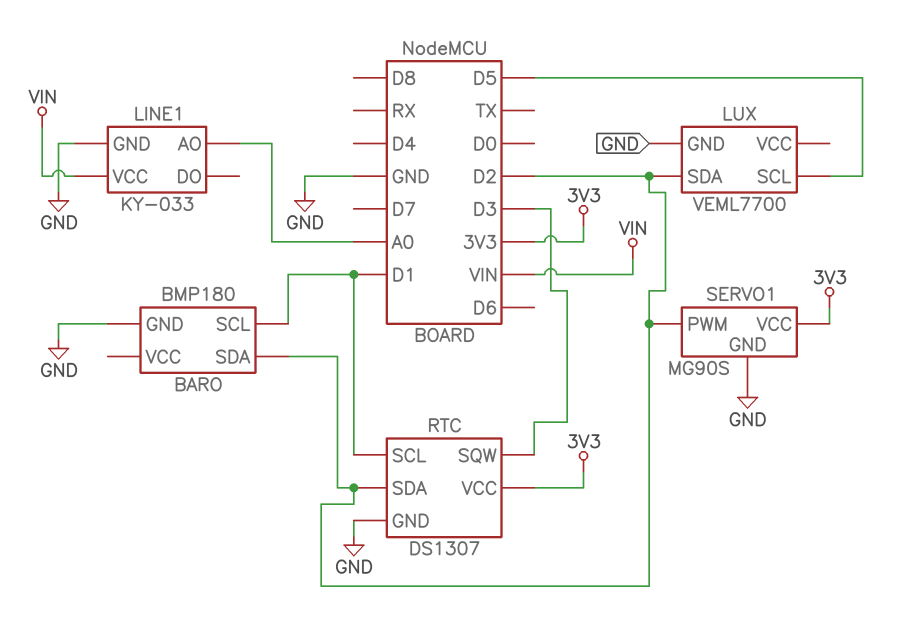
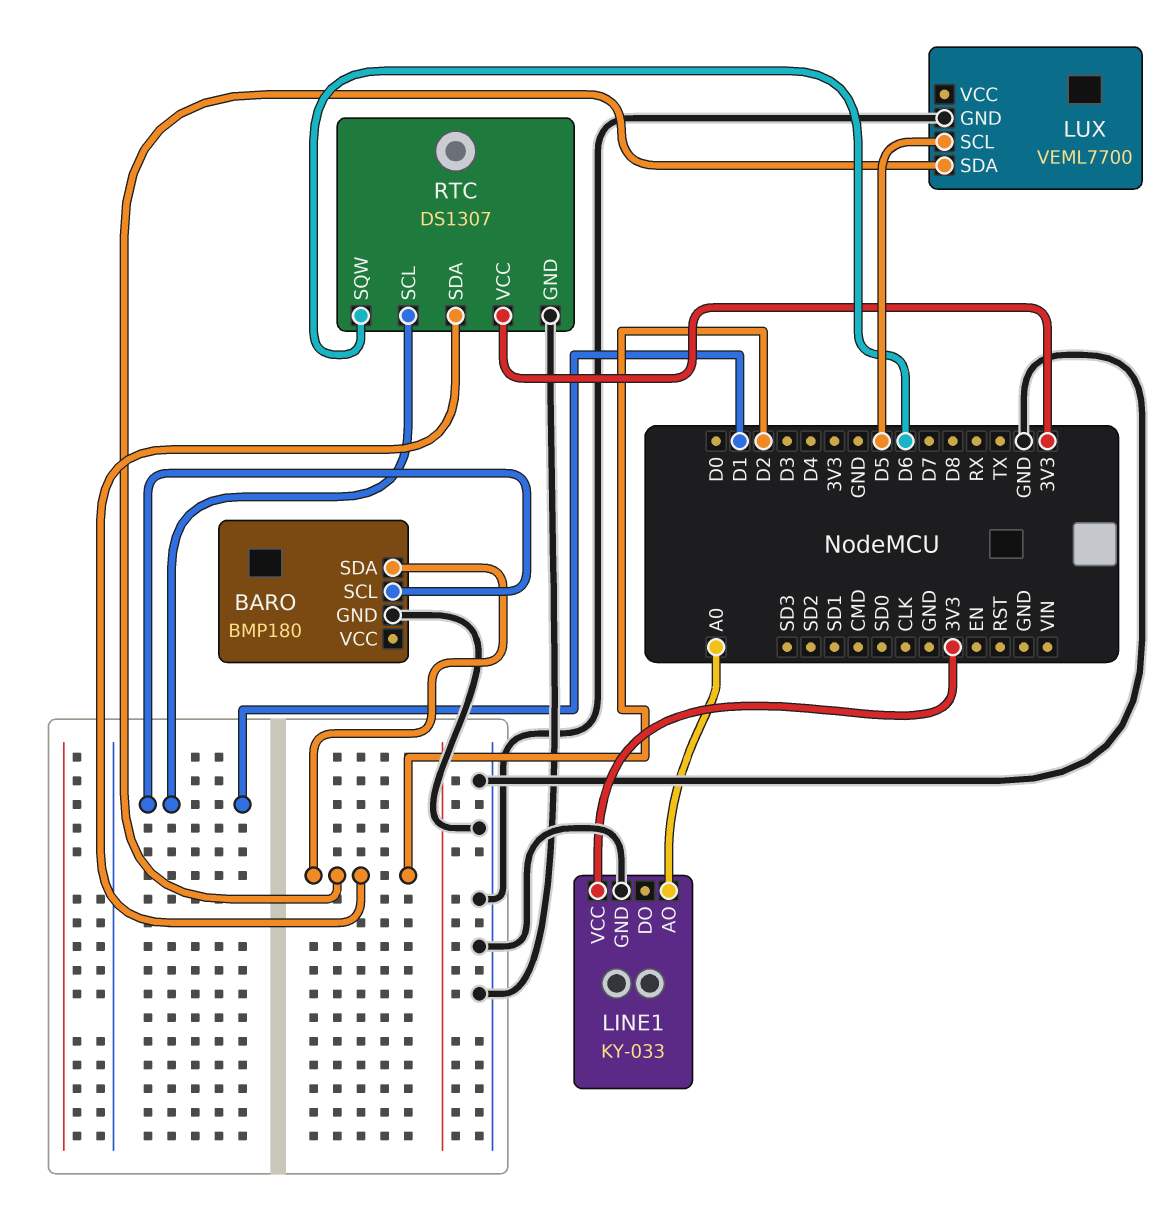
LINE1 pin VCC: VIN -> 3V3
RTC pin SQW: D3 -> D6
SERVO1: MG90S -> none
SERVO1 pin GND: GND -> none
SERVO1 pin PWM: D2 -> none
SERVO1 pin VCC: 3V3 -> none

